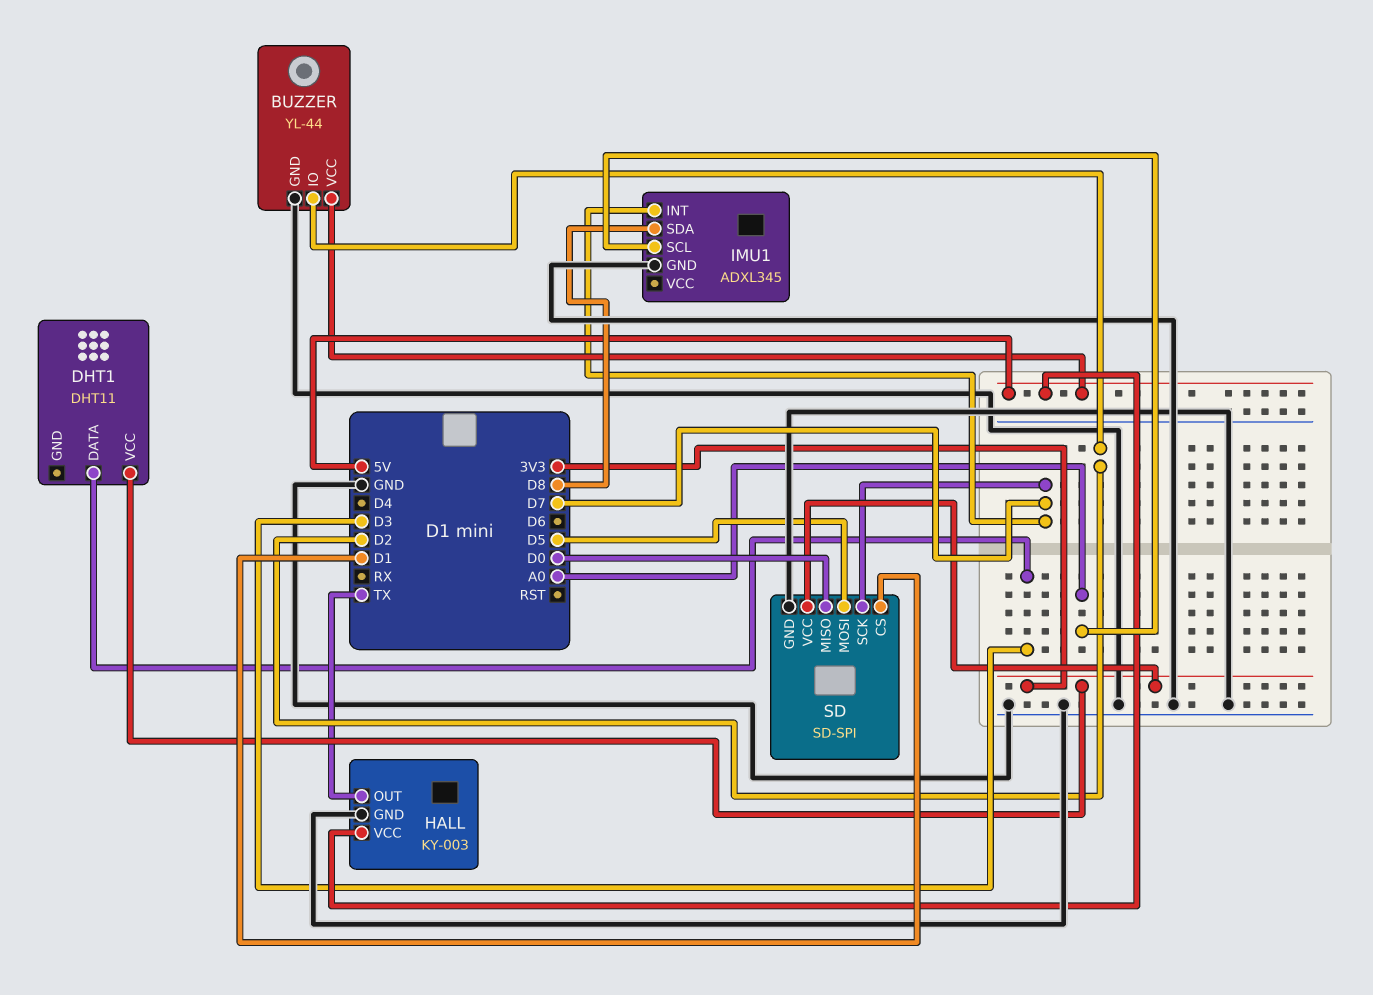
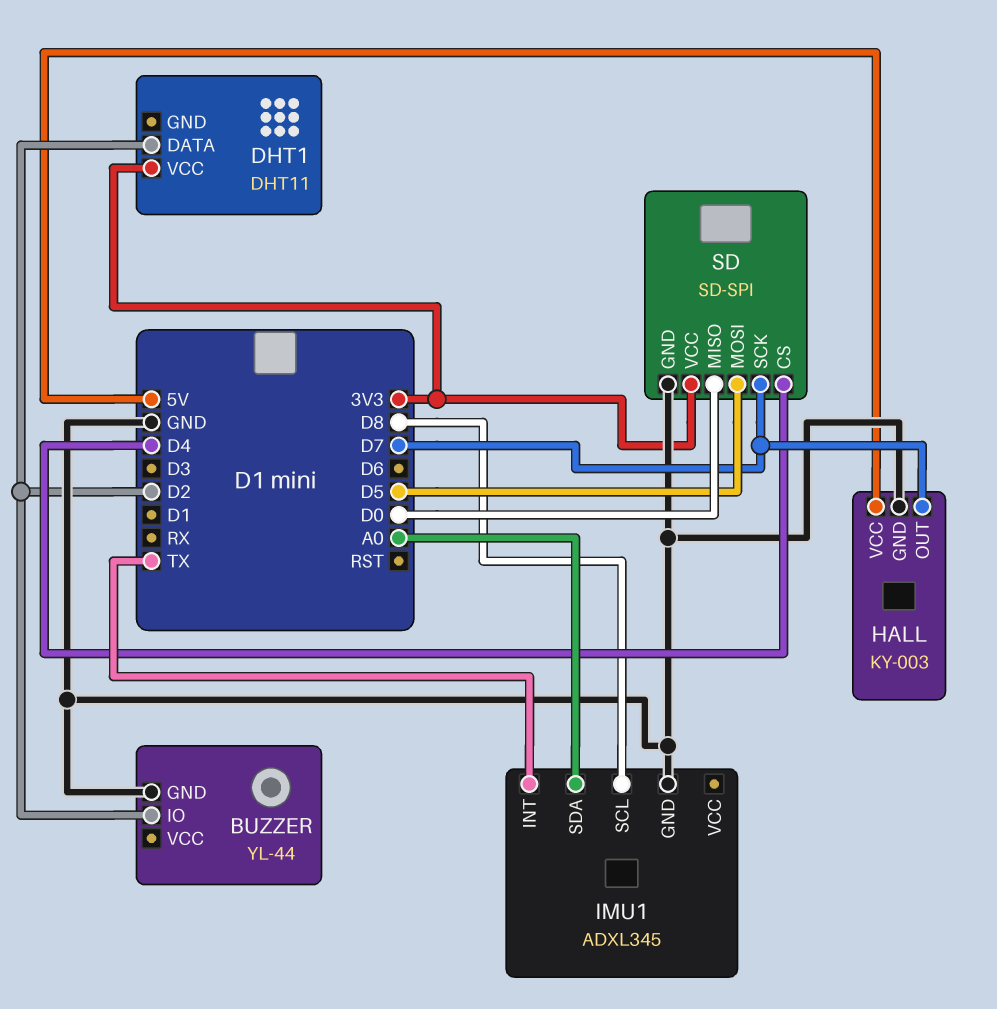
BUZZER pin VCC: 5V -> none
DHT1 pin DATA: D3 -> D2
HALL pin OUT: TX -> D7
IMU1 pin INT: D7 -> TX
IMU1 pin SCL: A0 -> D8
IMU1 pin SDA: D8 -> A0
SD pin CS: D1 -> D4

